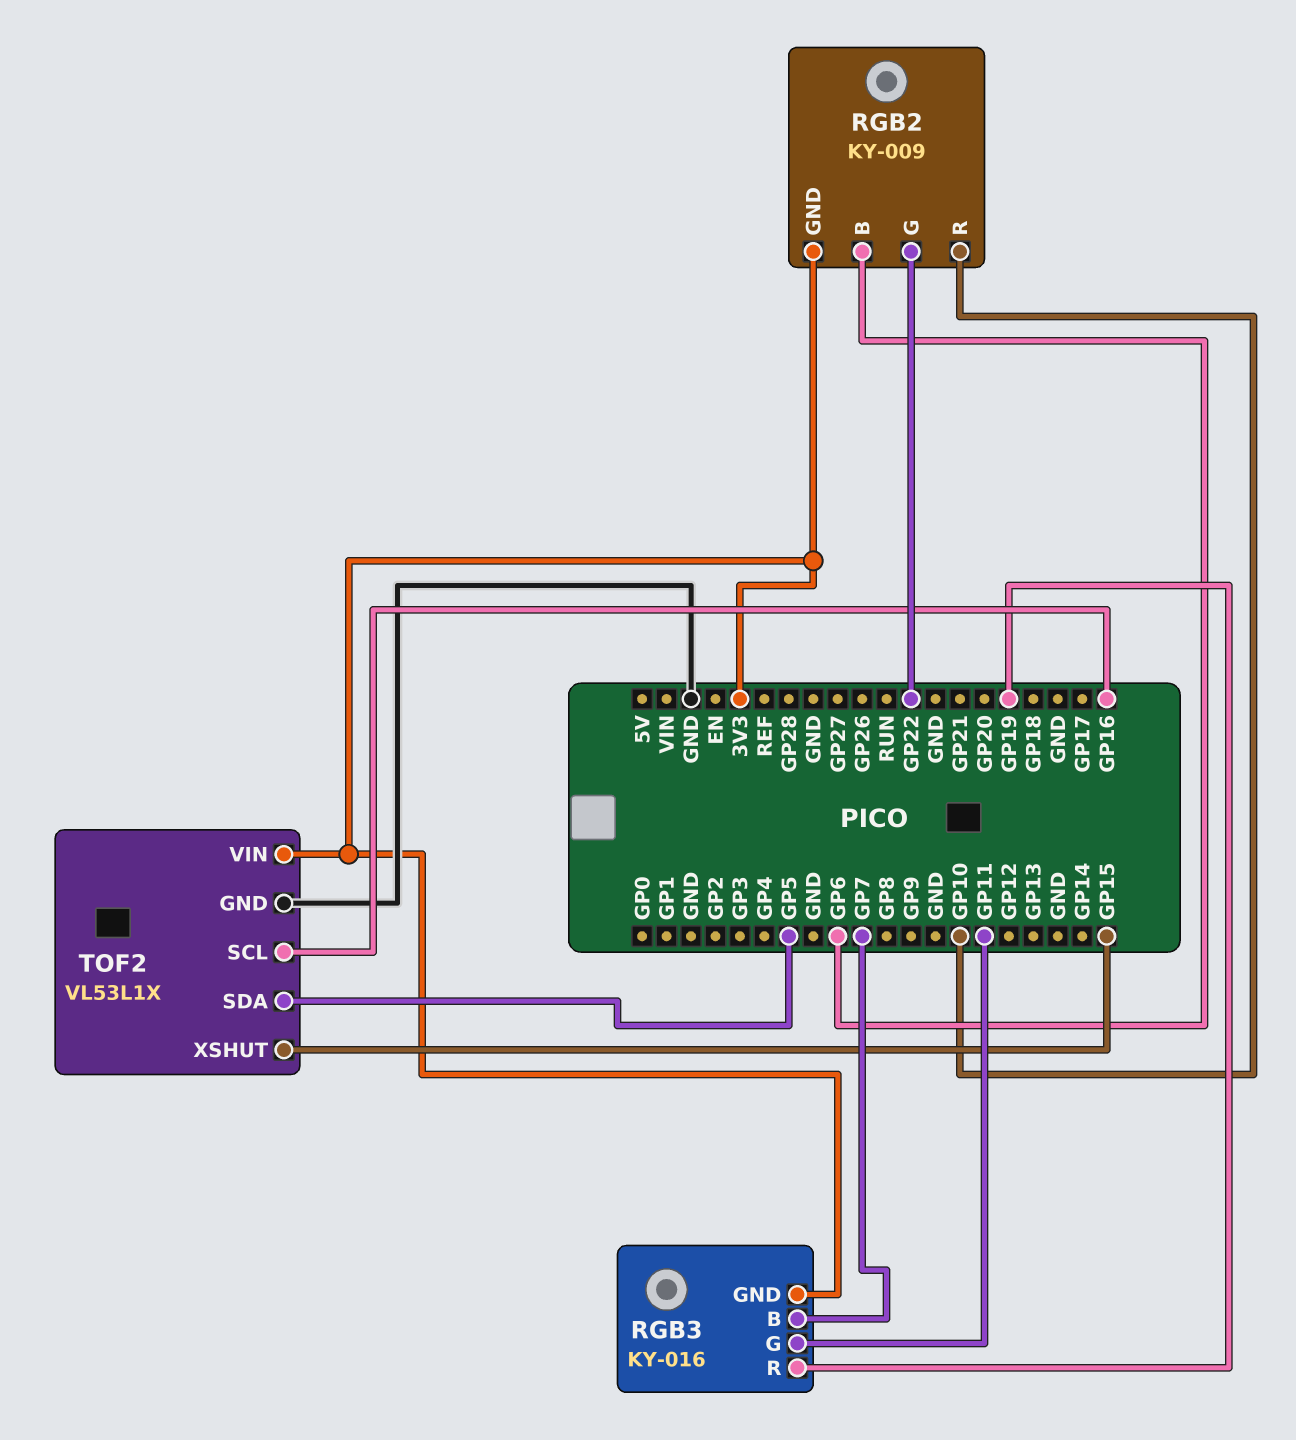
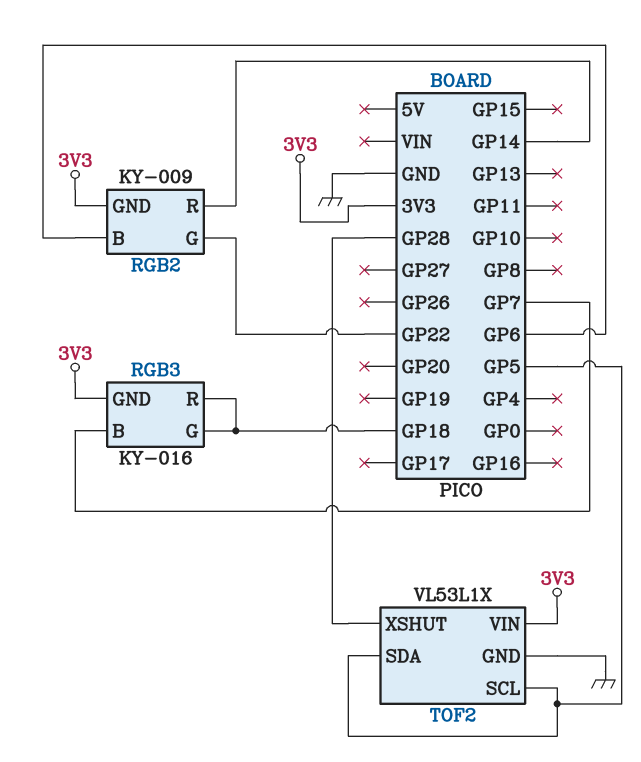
RGB2 pin R: GP10 -> GP14
RGB3 pin G: GP11 -> GP18
RGB3 pin R: GP19 -> GP18
TOF2 pin SCL: GP16 -> GP5
TOF2 pin XSHUT: GP15 -> GP28

